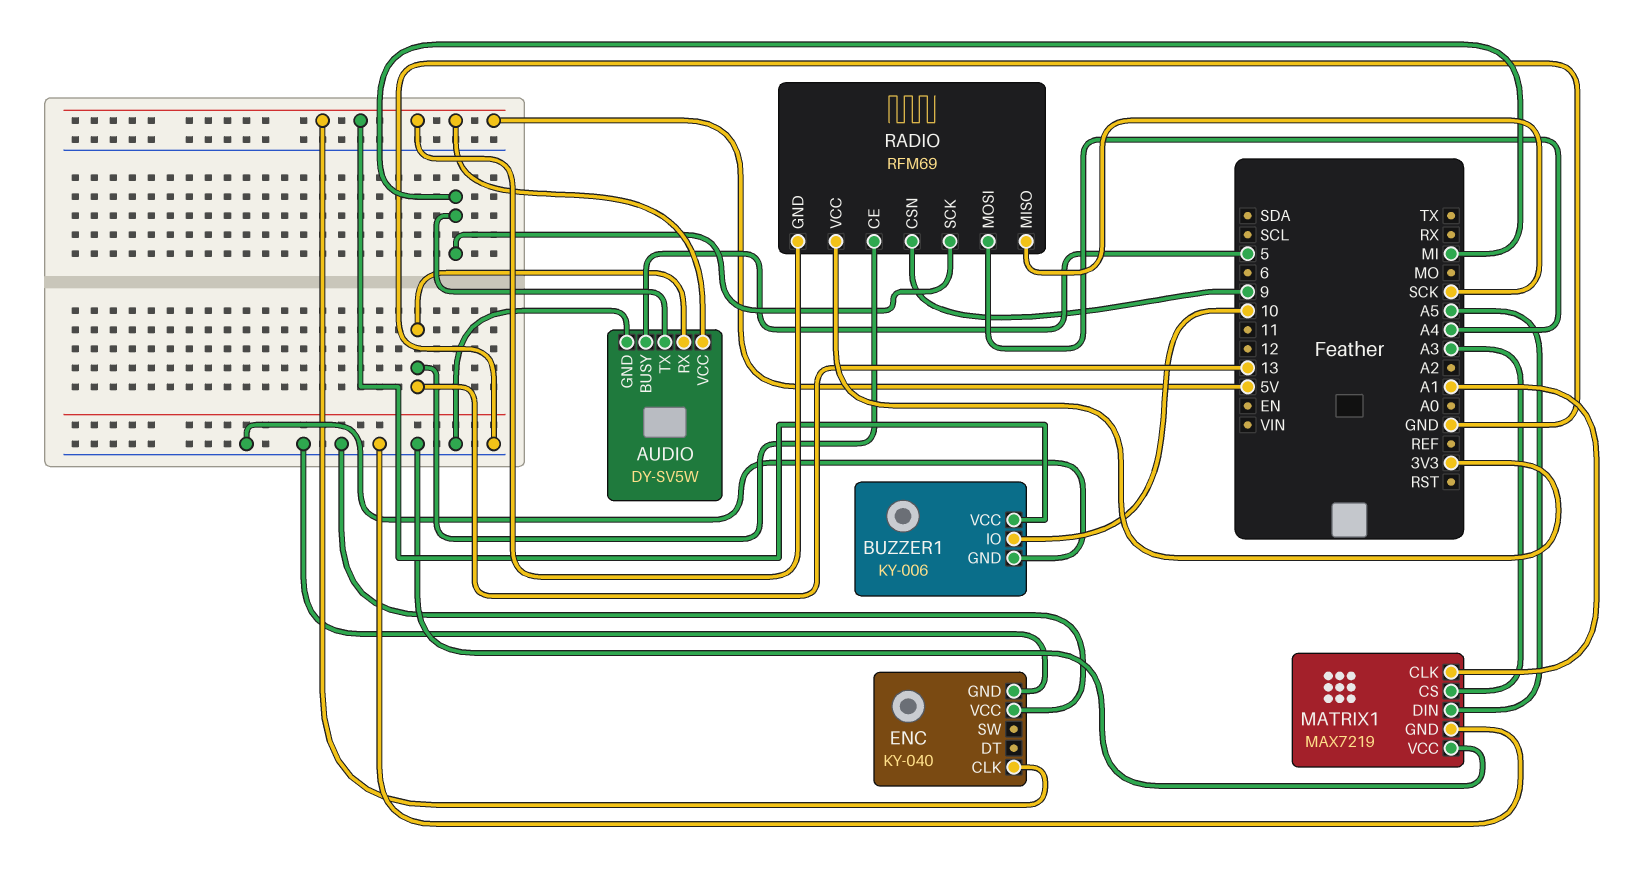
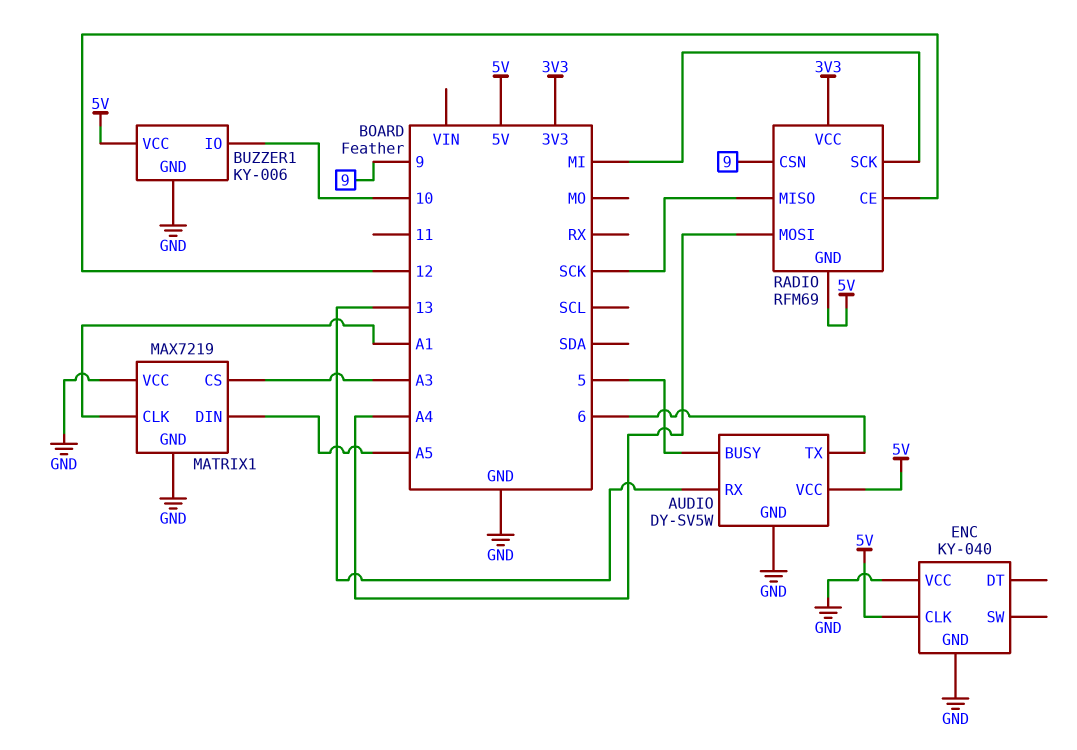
AUDIO pin TX: MI -> 6
RADIO pin CE: 13 -> 12

